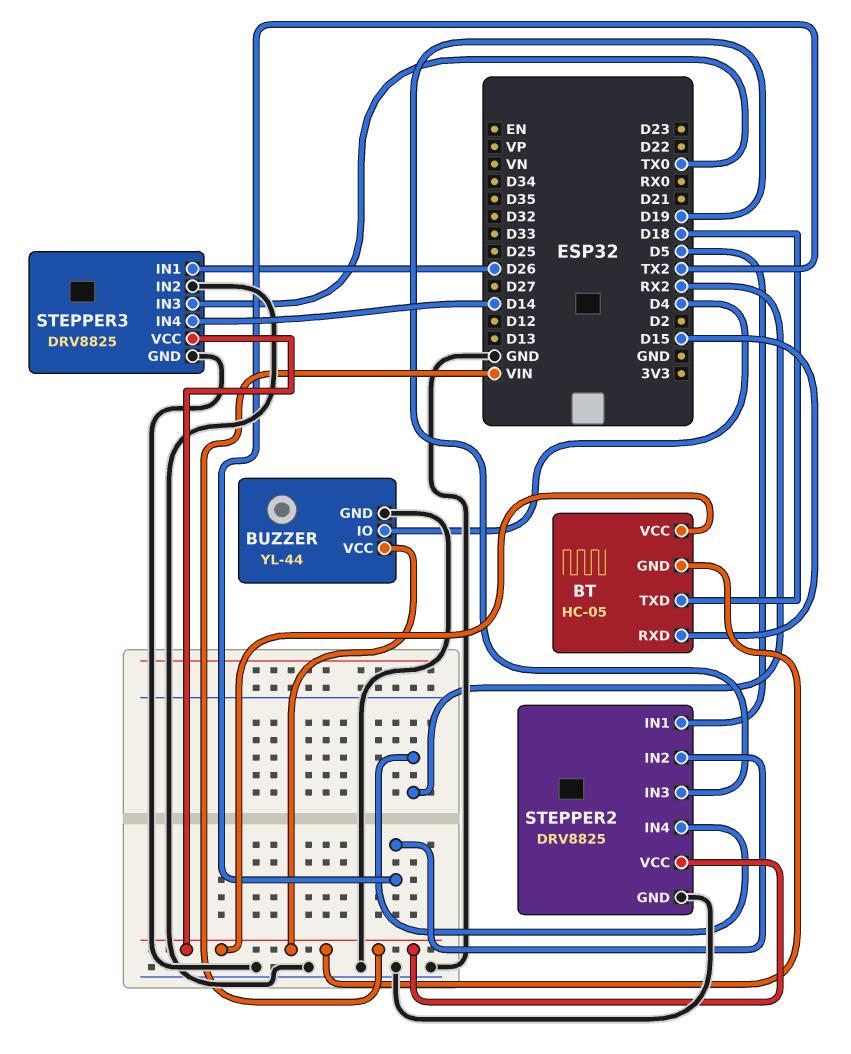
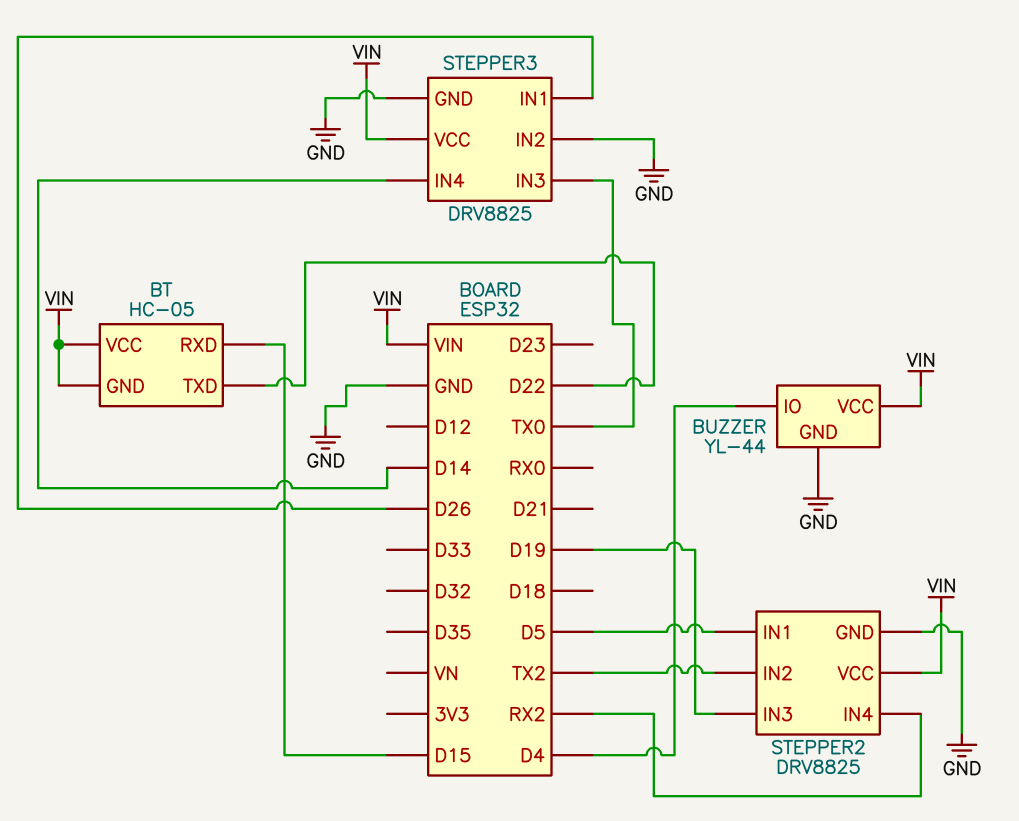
BT pin TXD: D18 -> D22

